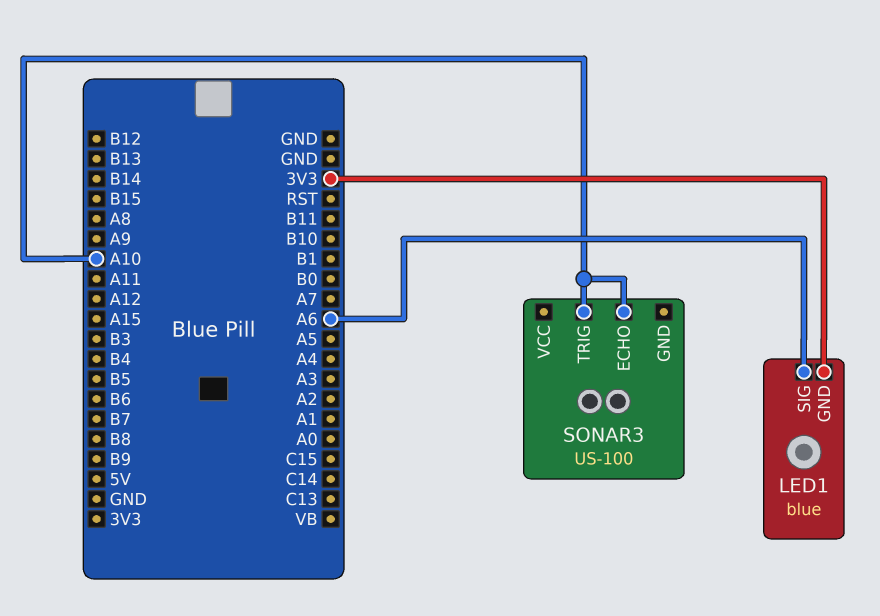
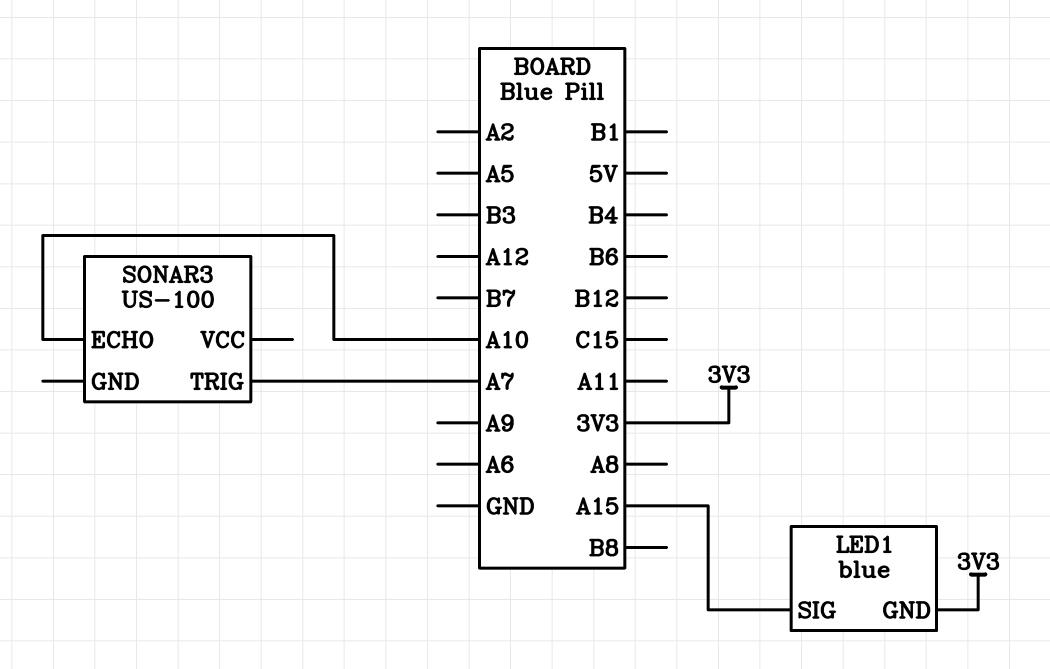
LED1 pin SIG: A6 -> A15
SONAR3 pin TRIG: A10 -> A7

